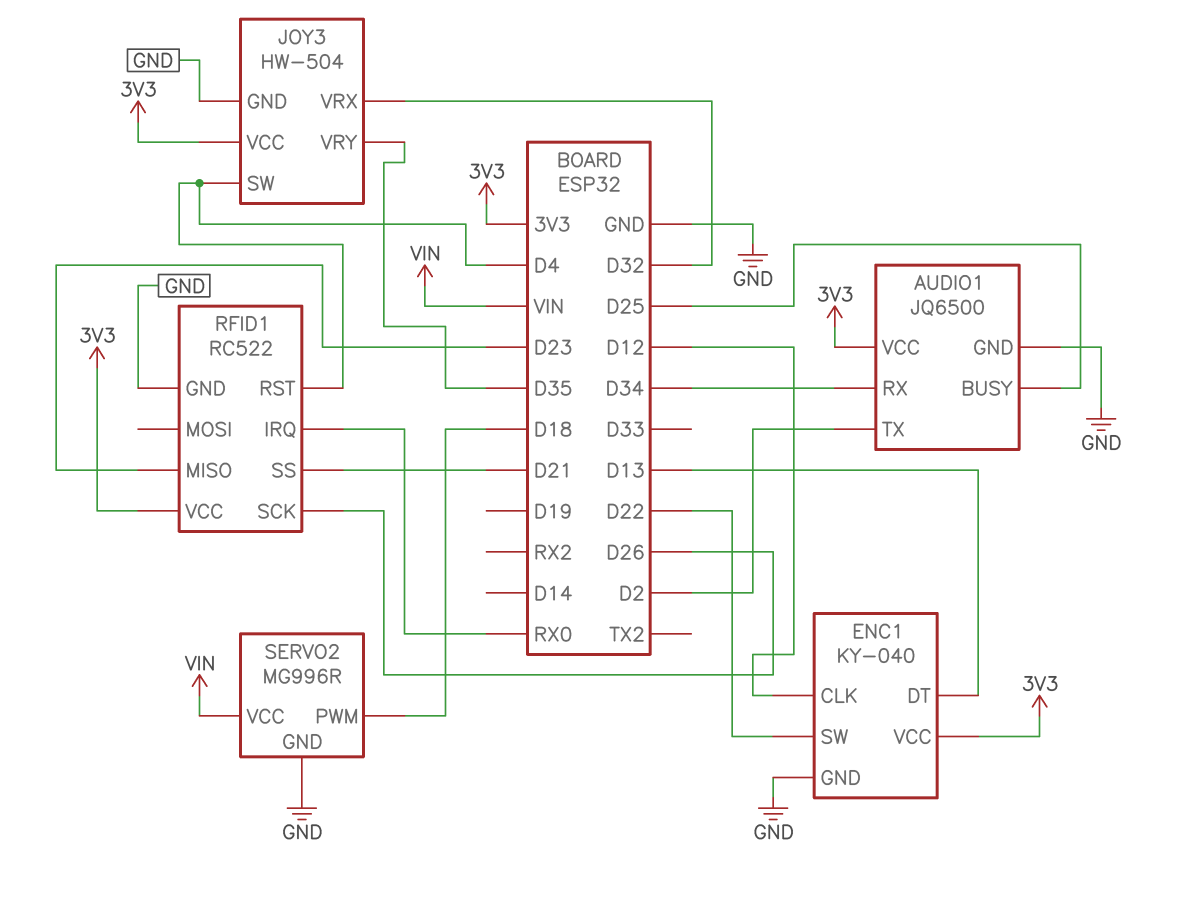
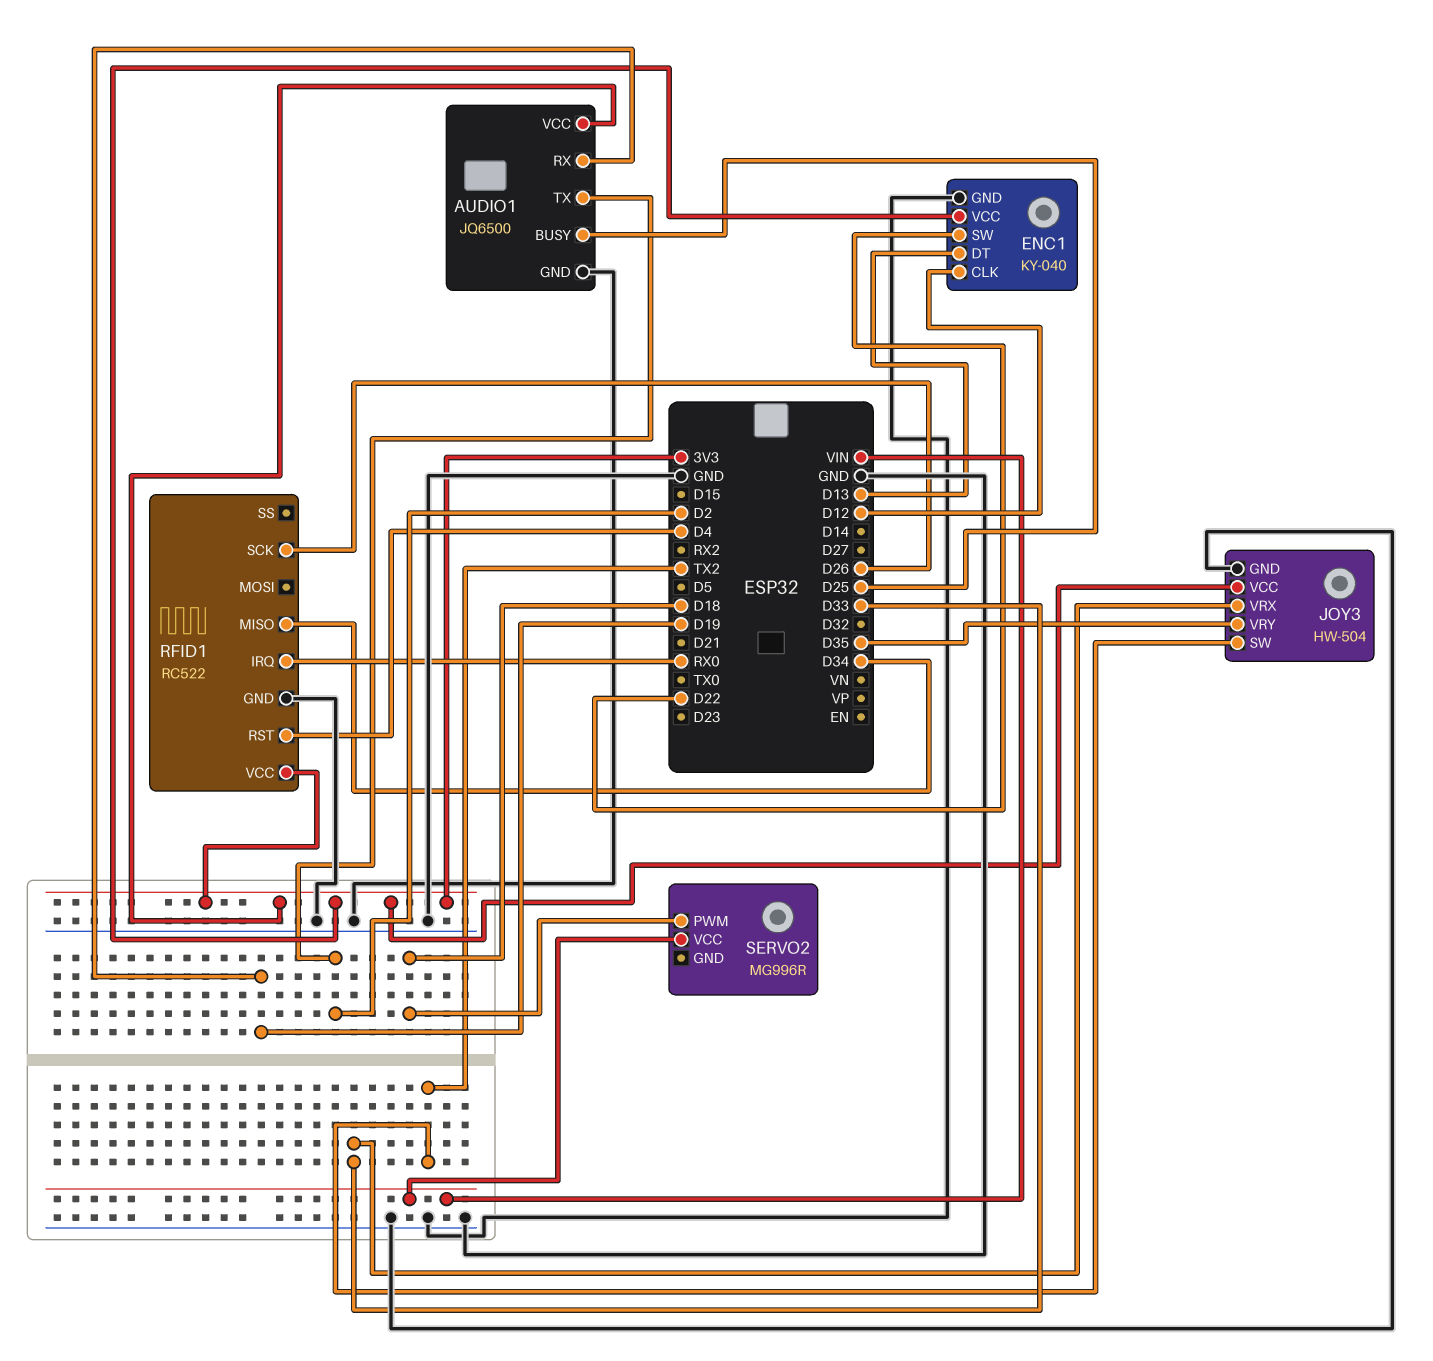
AUDIO1 pin RX: D34 -> D19
JOY3 pin SW: D4 -> TX2
JOY3 pin VRX: D32 -> D33
RFID1 pin MISO: D23 -> D34
RFID1 pin SS: D21 -> none
SERVO2 pin GND: GND -> none

